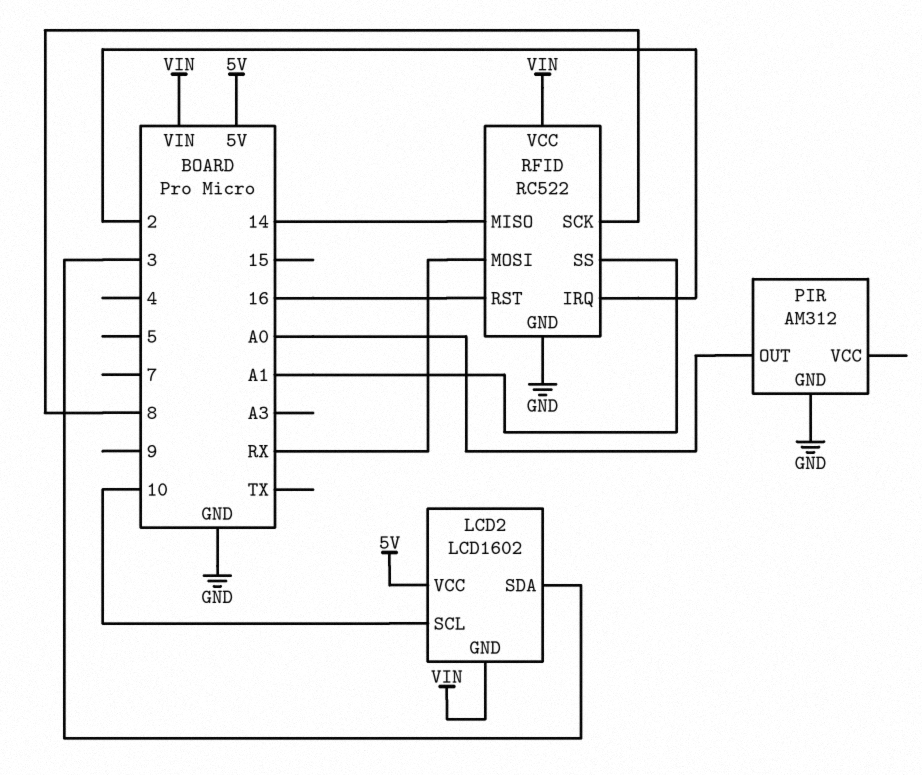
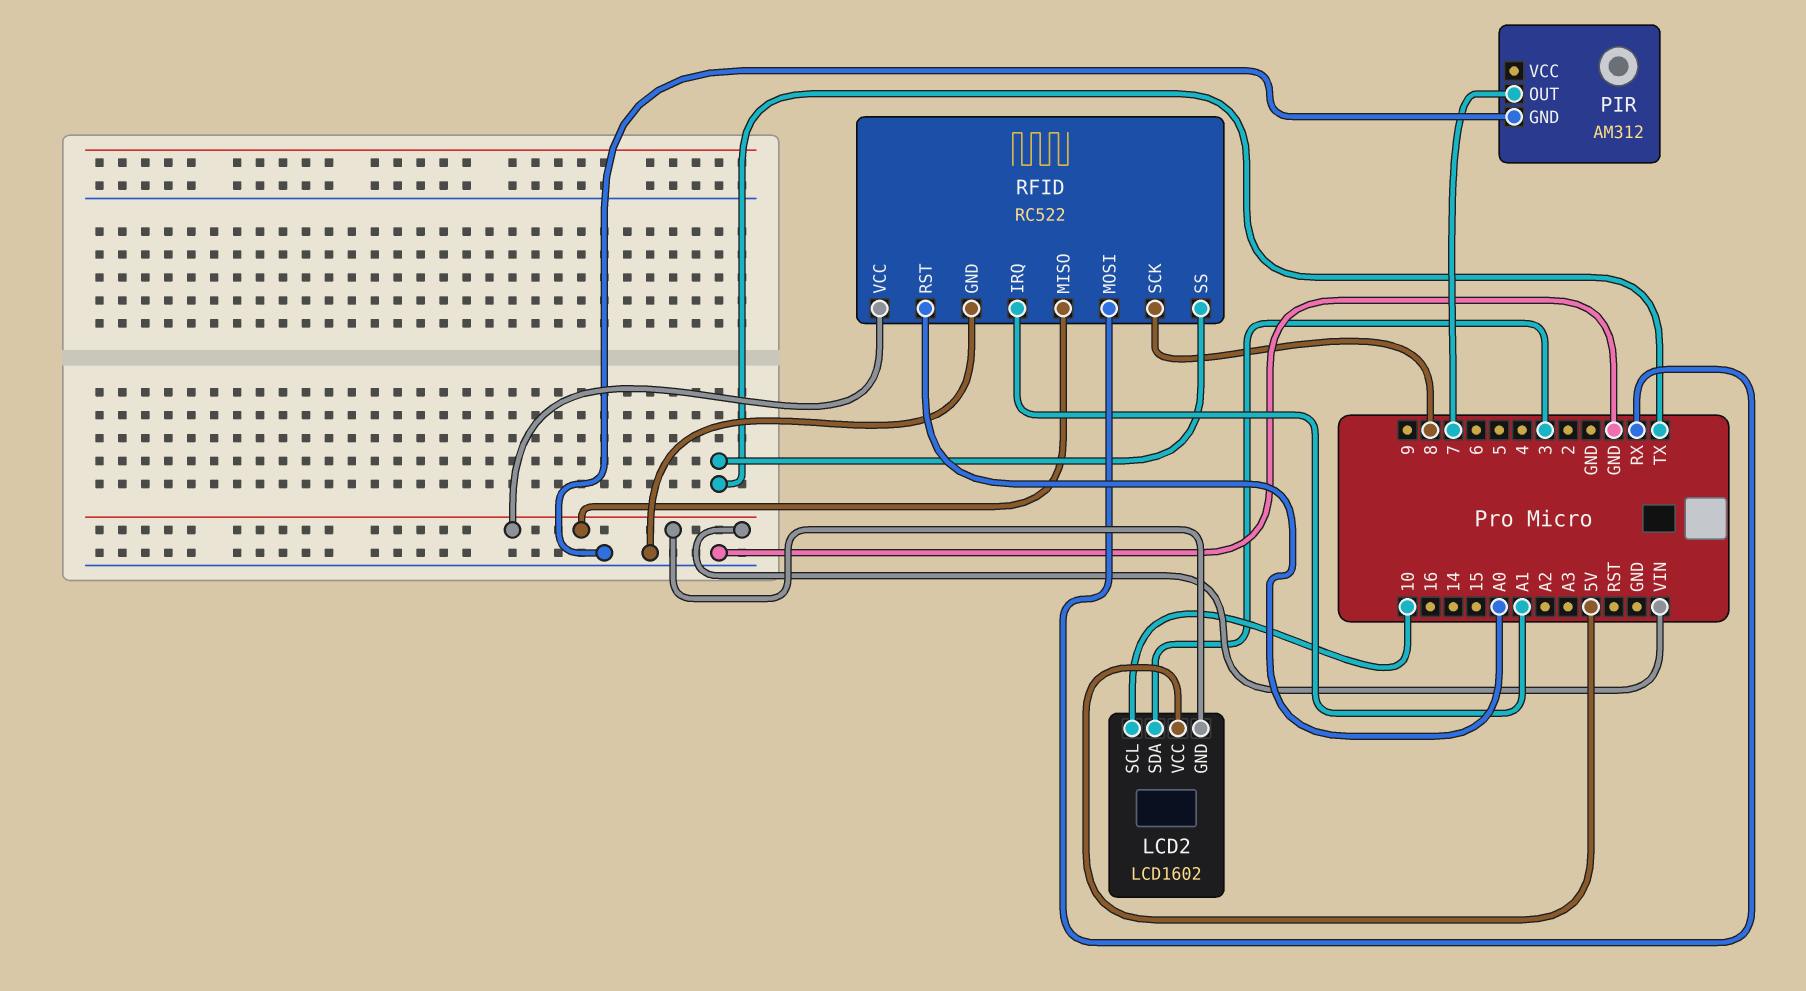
PIR pin OUT: A0 -> 7
RFID pin IRQ: 2 -> A1
RFID pin MISO: 14 -> VIN
RFID pin RST: 16 -> A0
RFID pin SS: A1 -> TX

